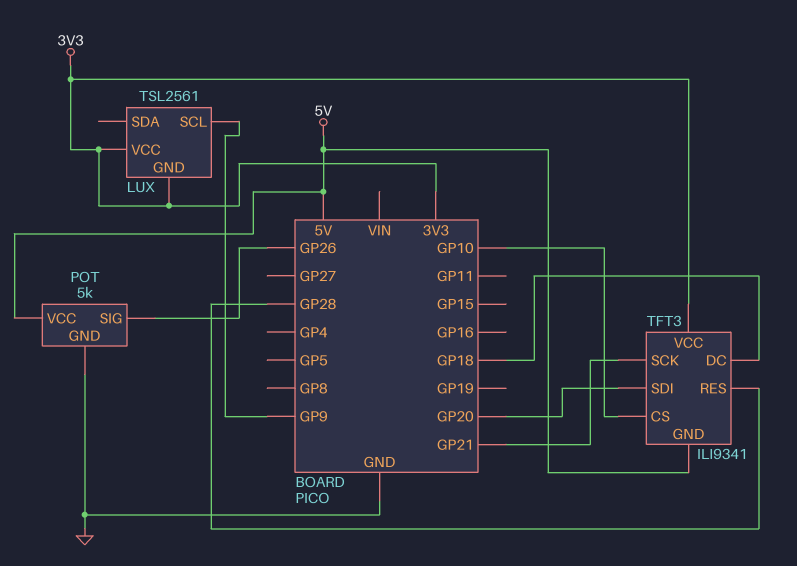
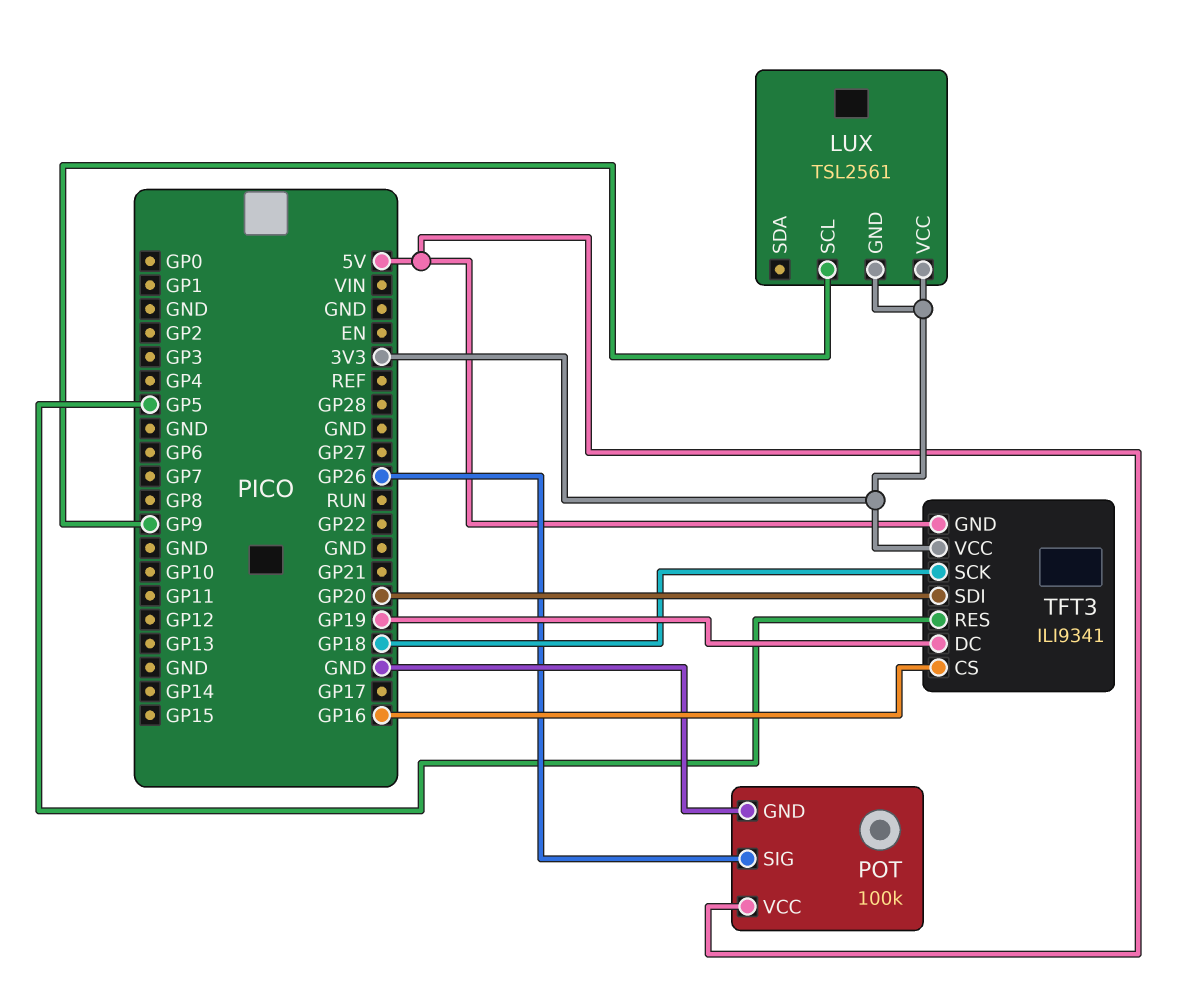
POT: 5k -> 100k
TFT3 pin CS: GP10 -> GP16
TFT3 pin DC: GP18 -> GP19
TFT3 pin RES: GP28 -> GP5
TFT3 pin SCK: GP21 -> GP18

